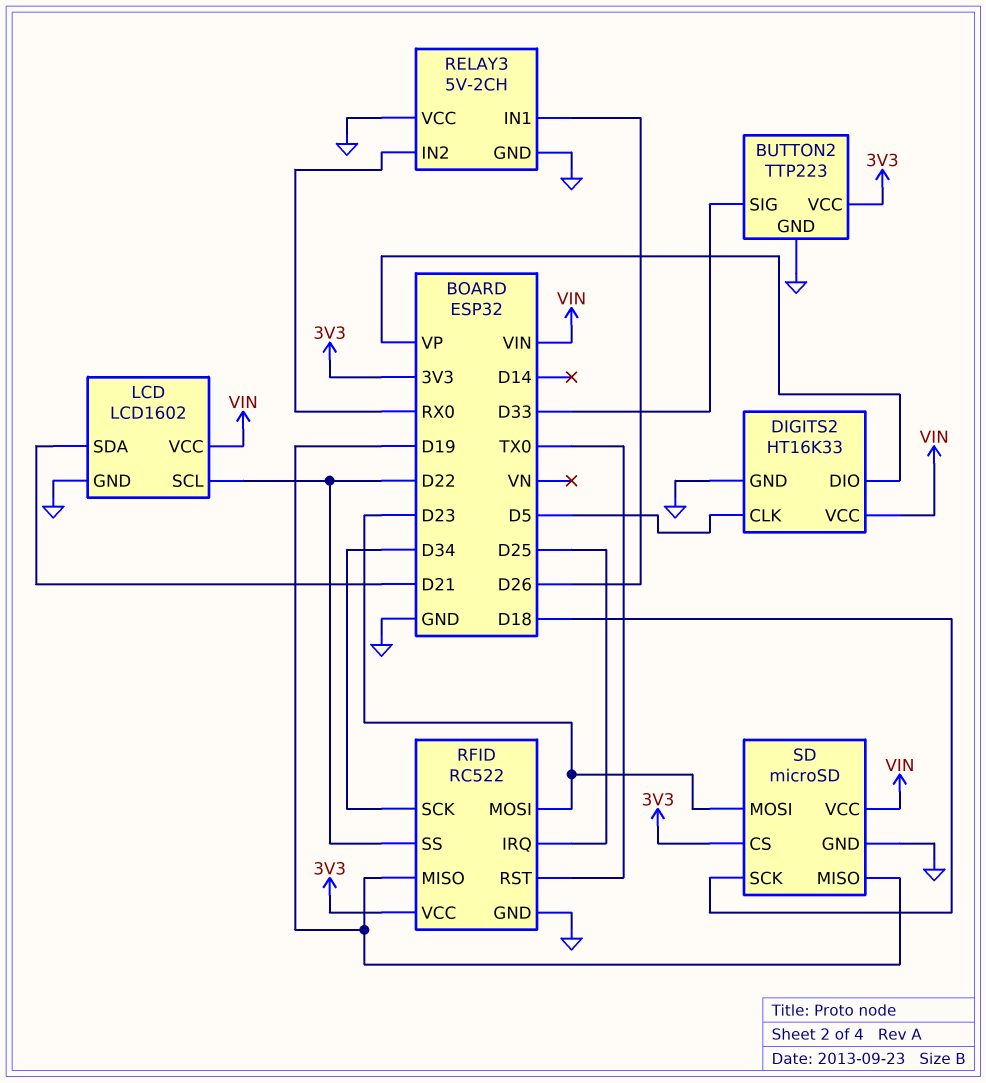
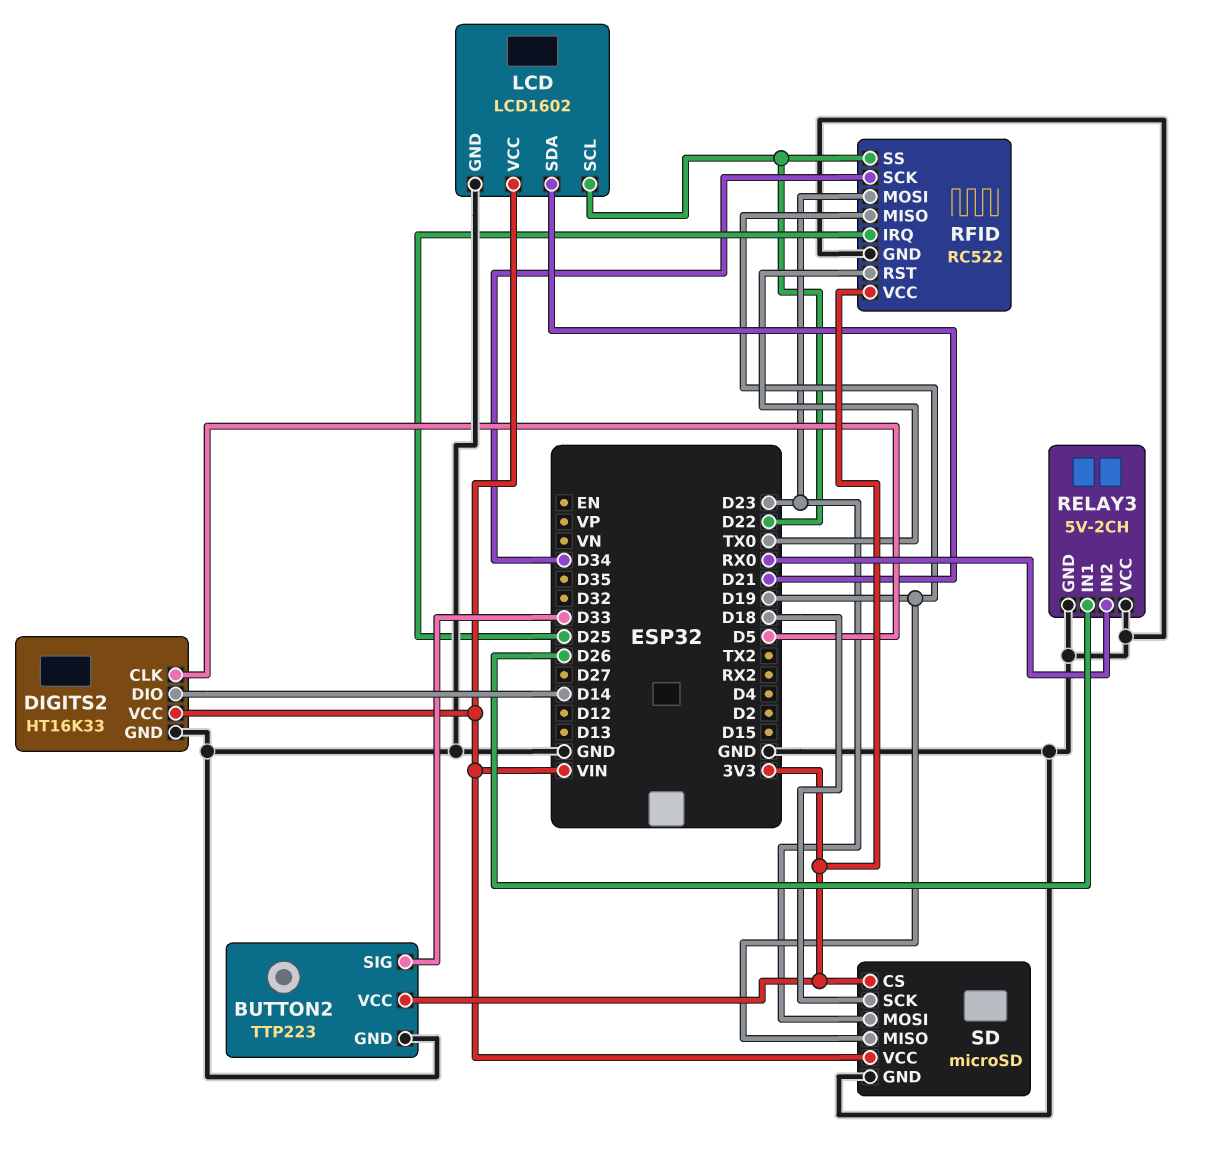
DIGITS2 pin DIO: VP -> D14

